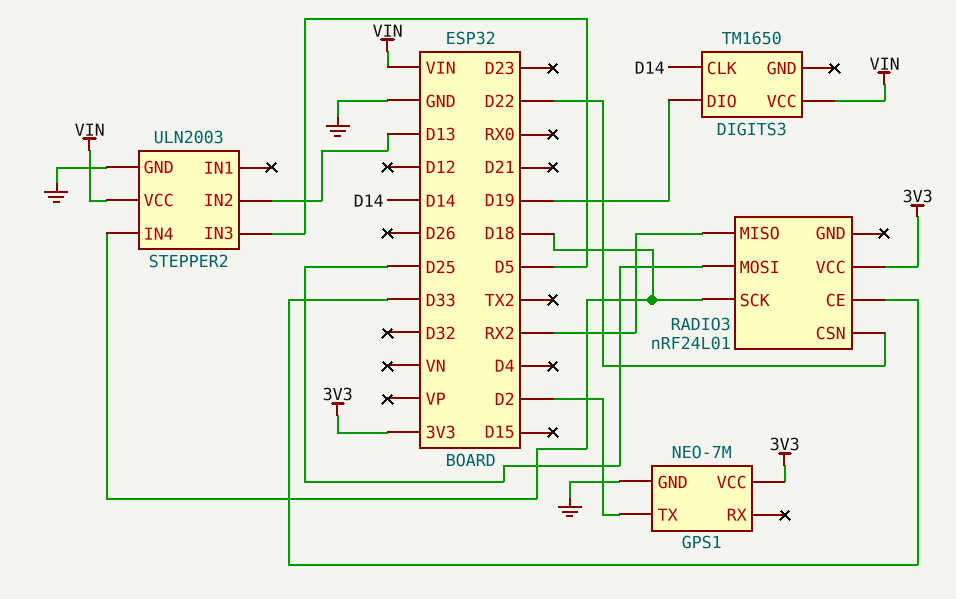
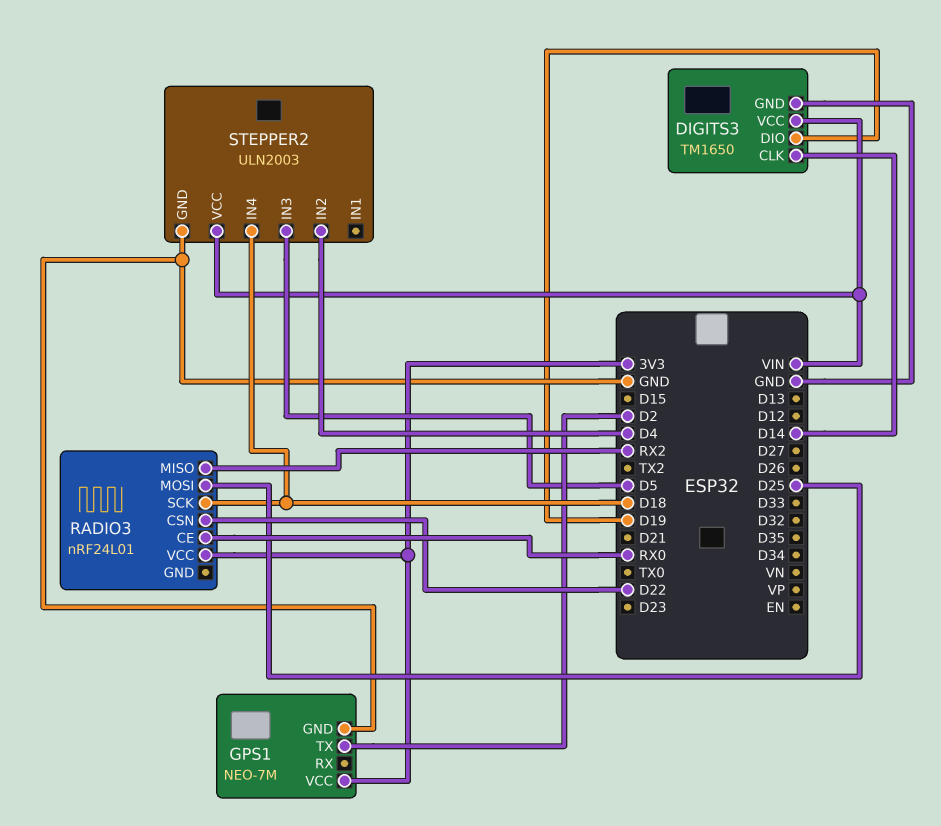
DIGITS3 pin GND: none -> GND
RADIO3 pin CE: D33 -> RX0
STEPPER2 pin IN2: D13 -> D4

